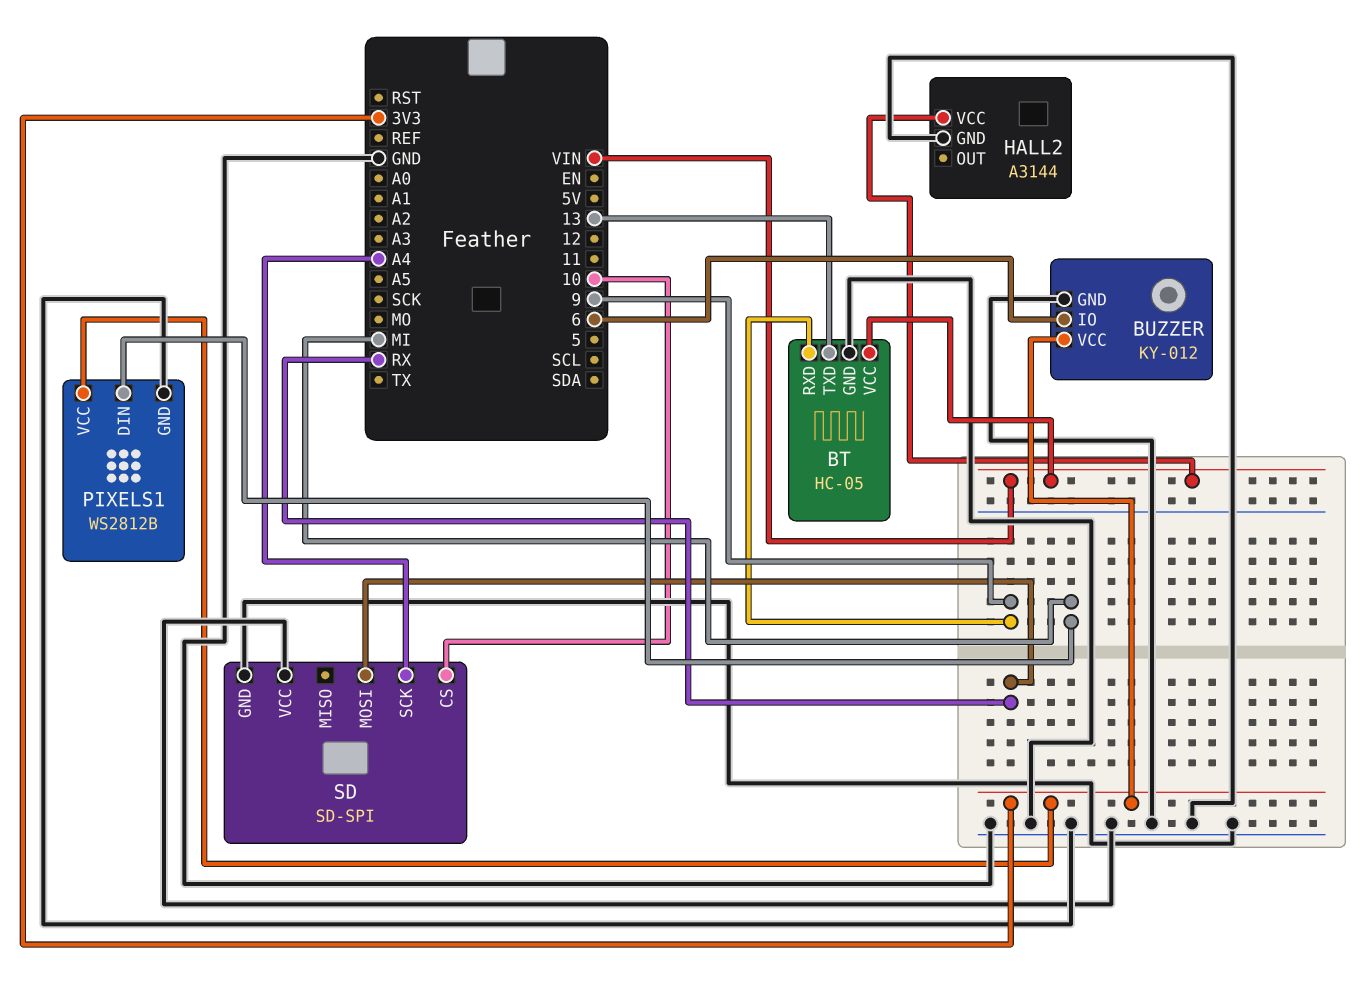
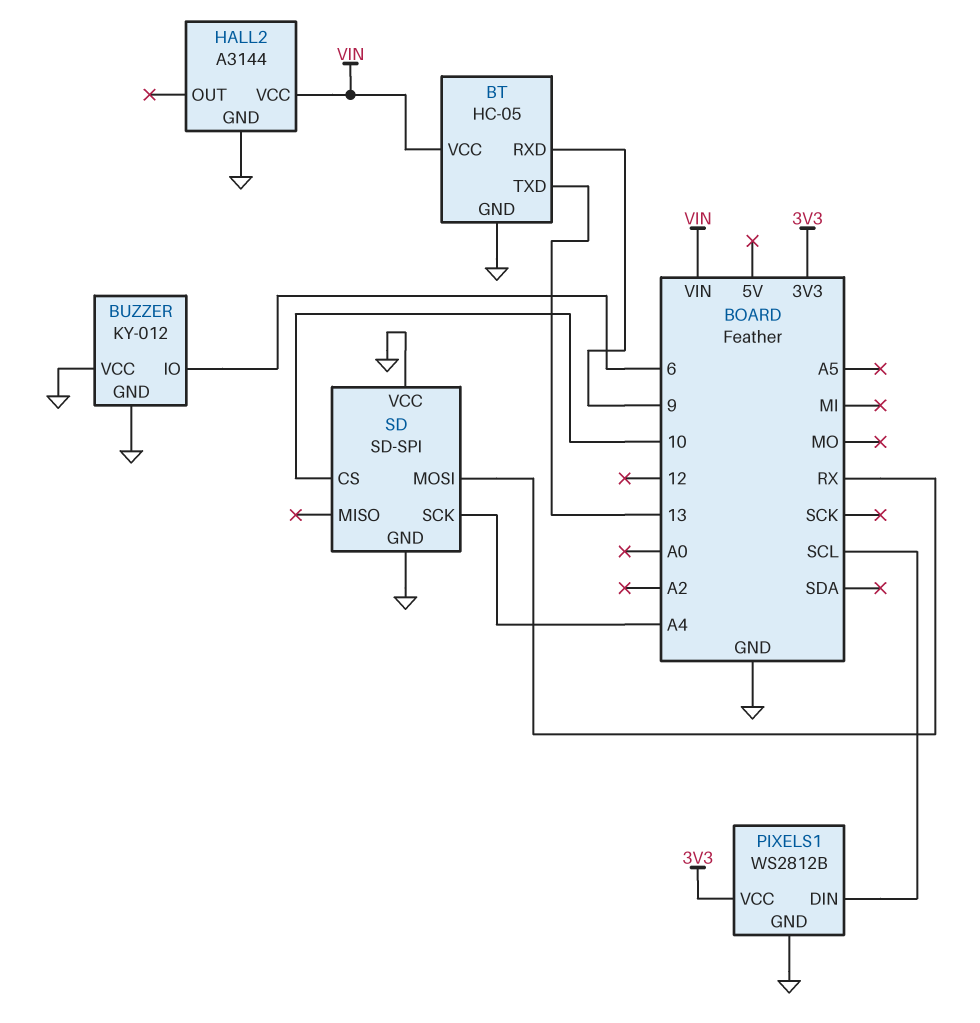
BUZZER pin VCC: 3V3 -> GND
PIXELS1 pin DIN: MI -> SCL

